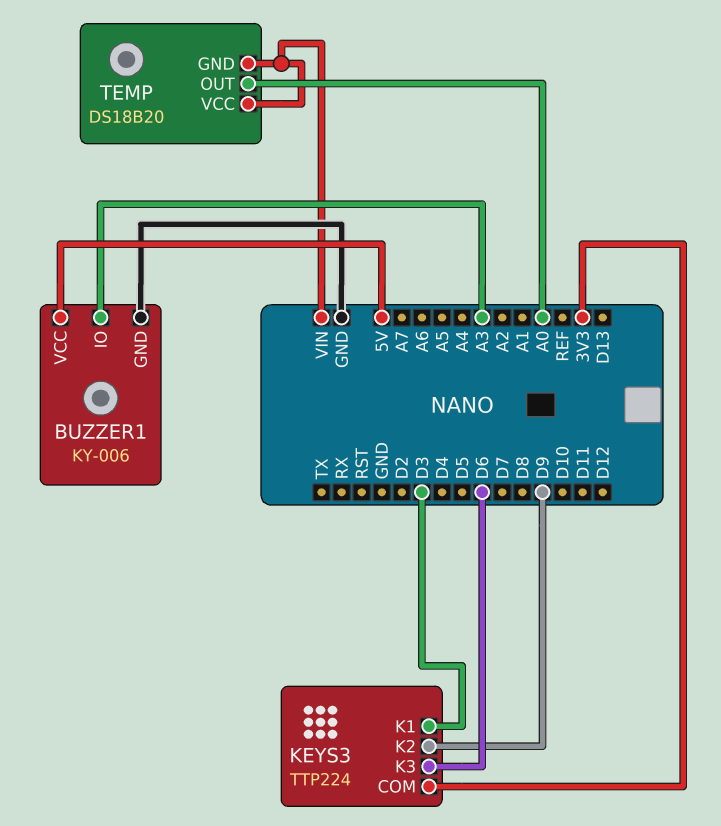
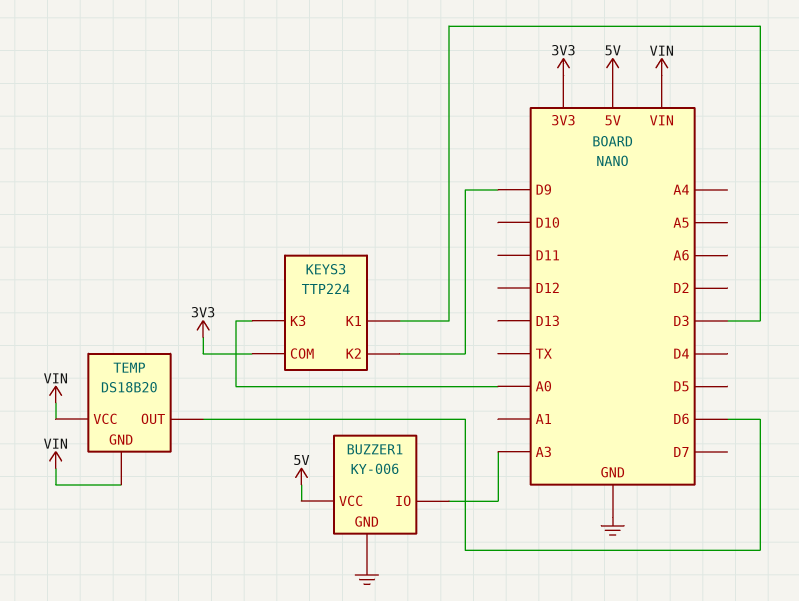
KEYS3 pin K3: D6 -> A0
TEMP pin OUT: A0 -> D6

